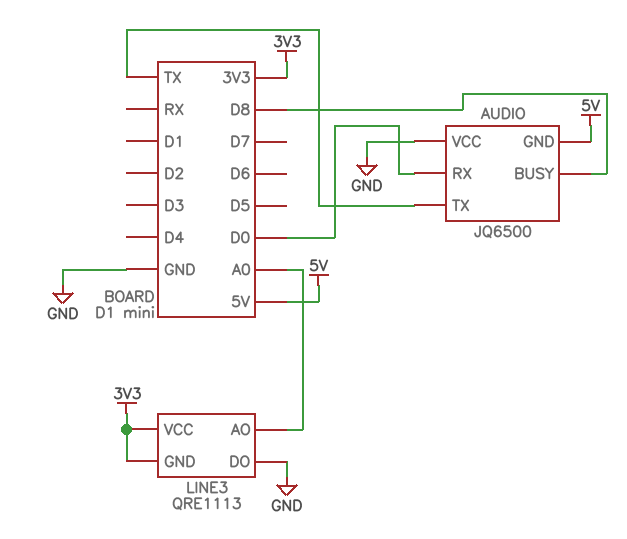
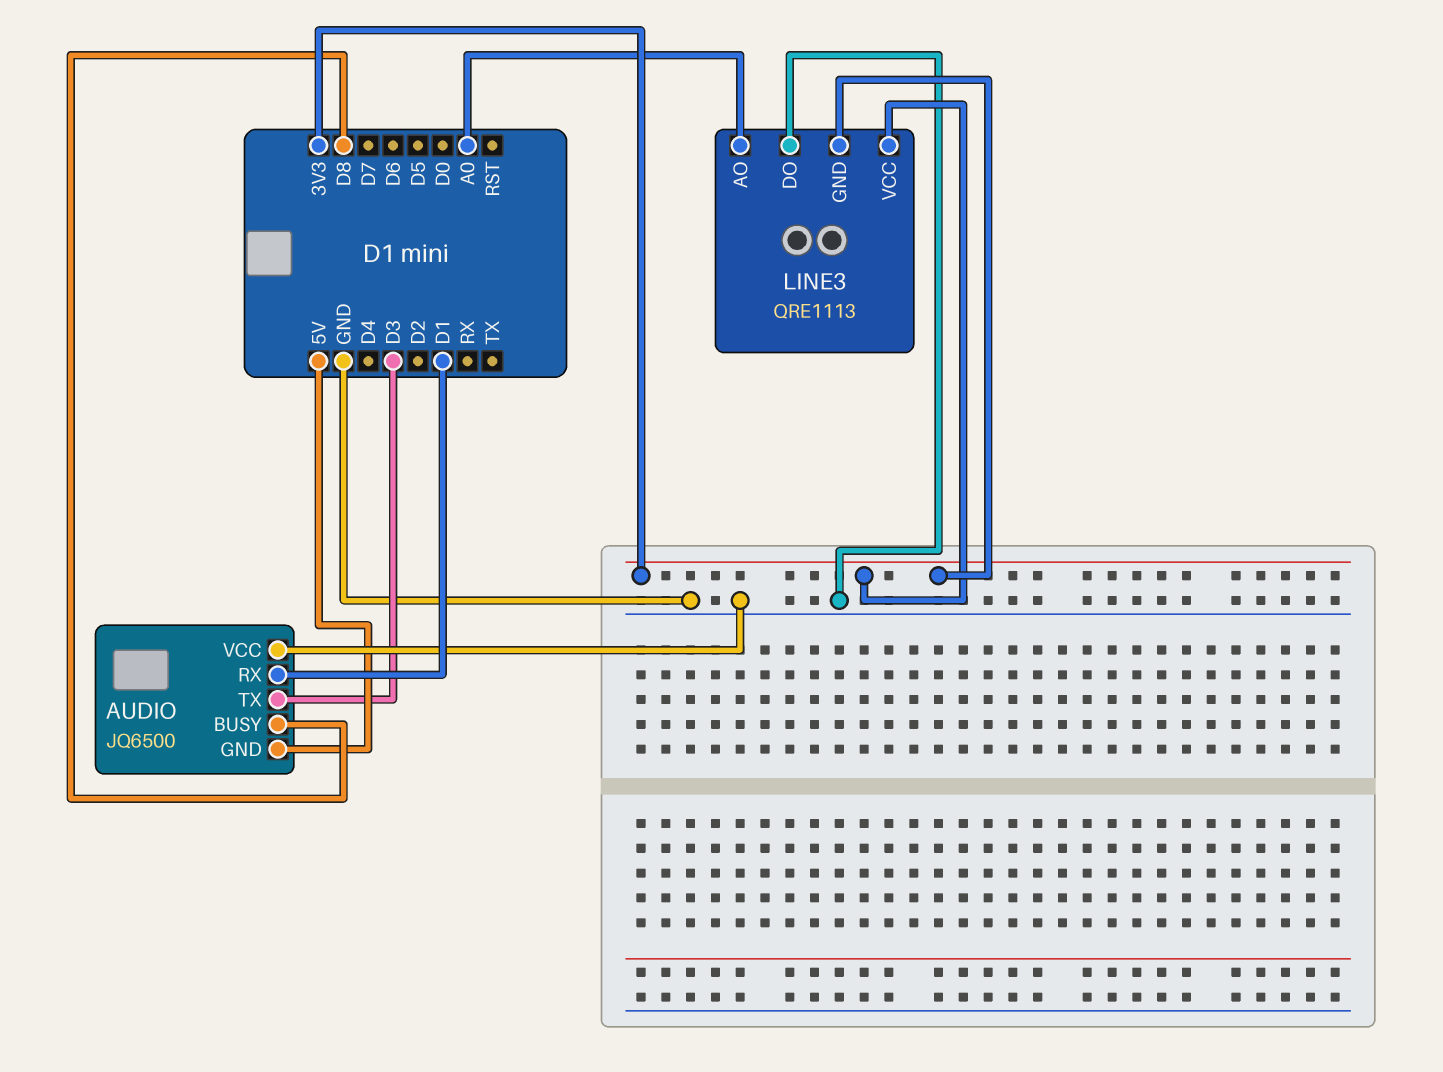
AUDIO pin RX: D0 -> D1
AUDIO pin TX: TX -> D3

